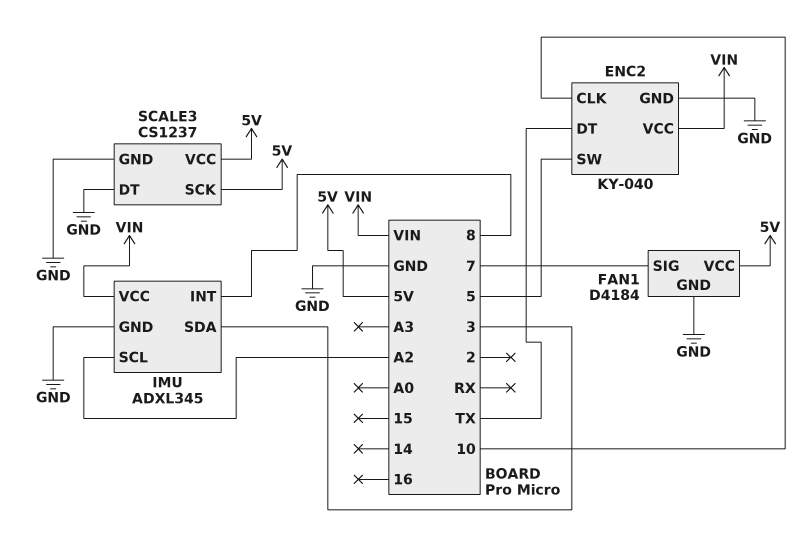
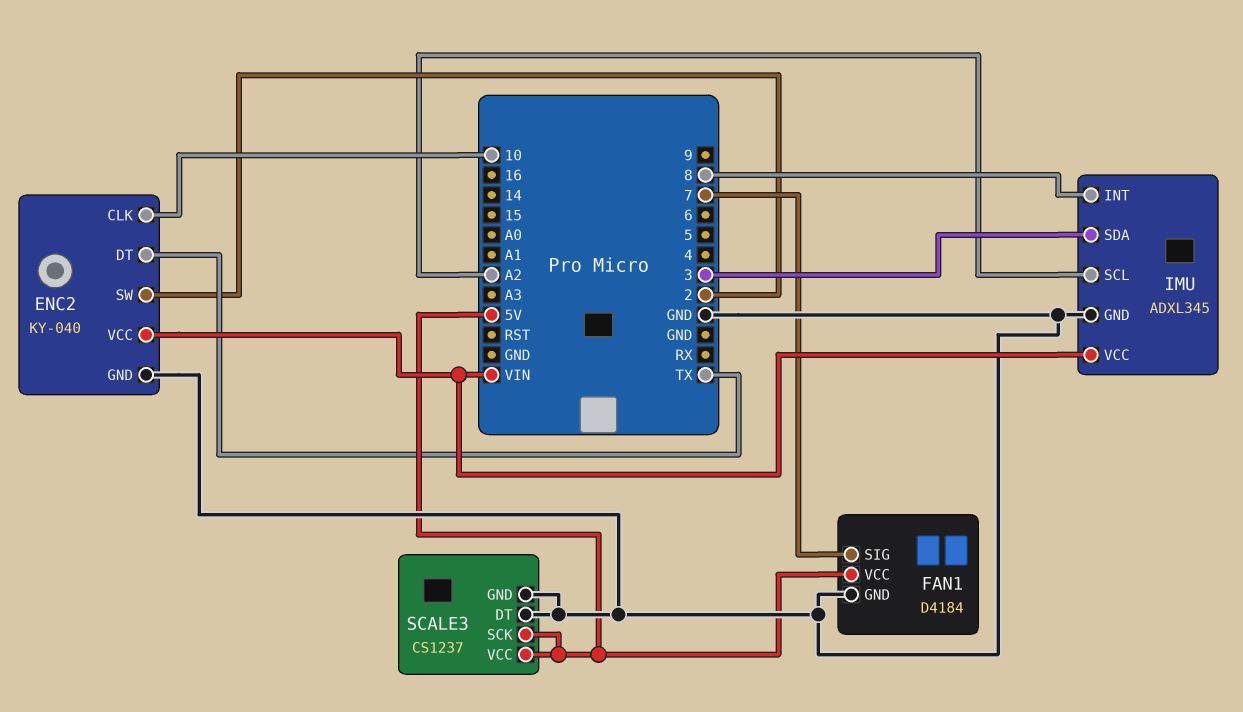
ENC2 pin SW: 5 -> 2

